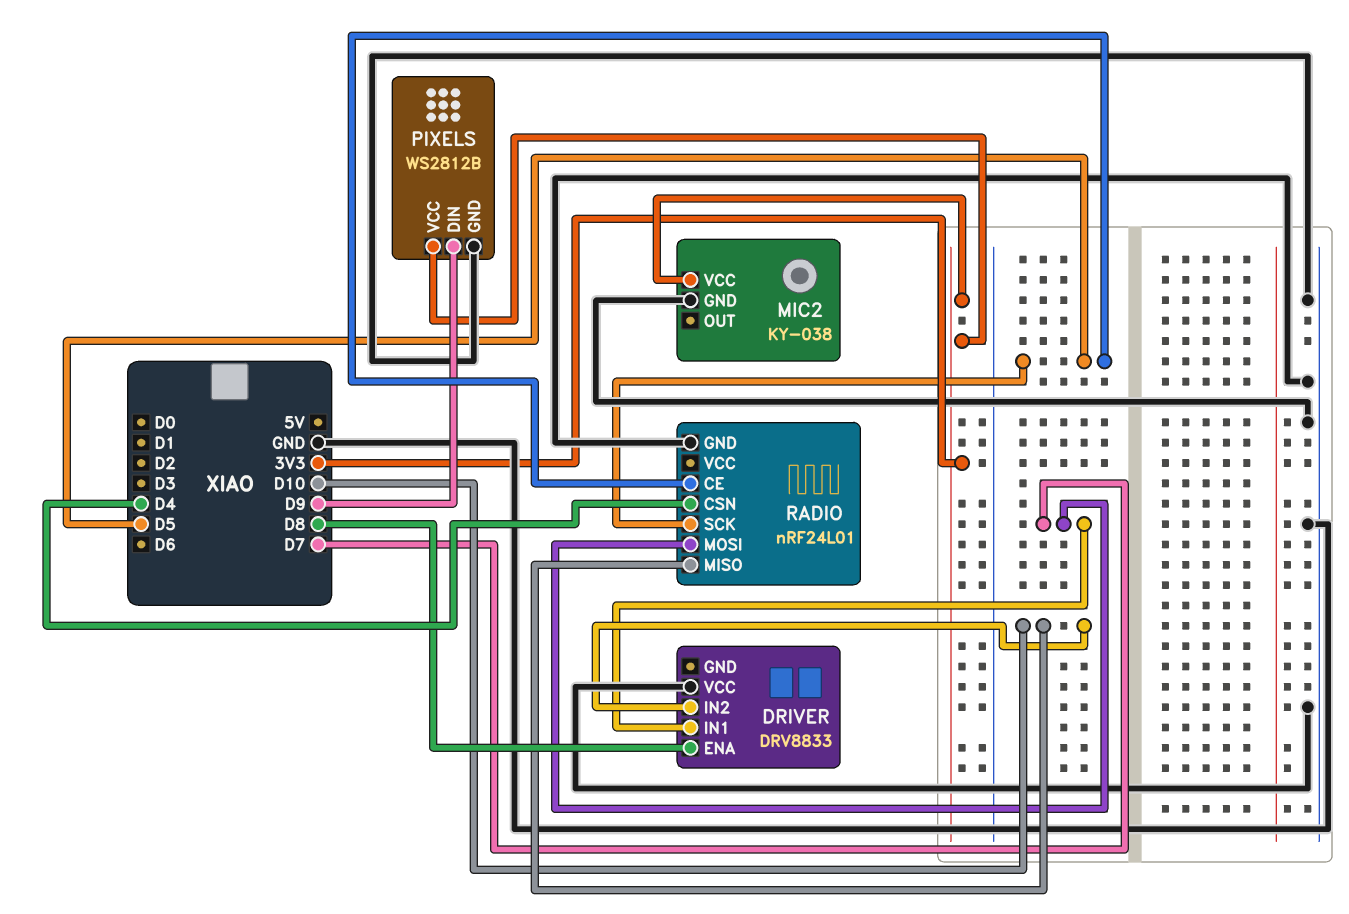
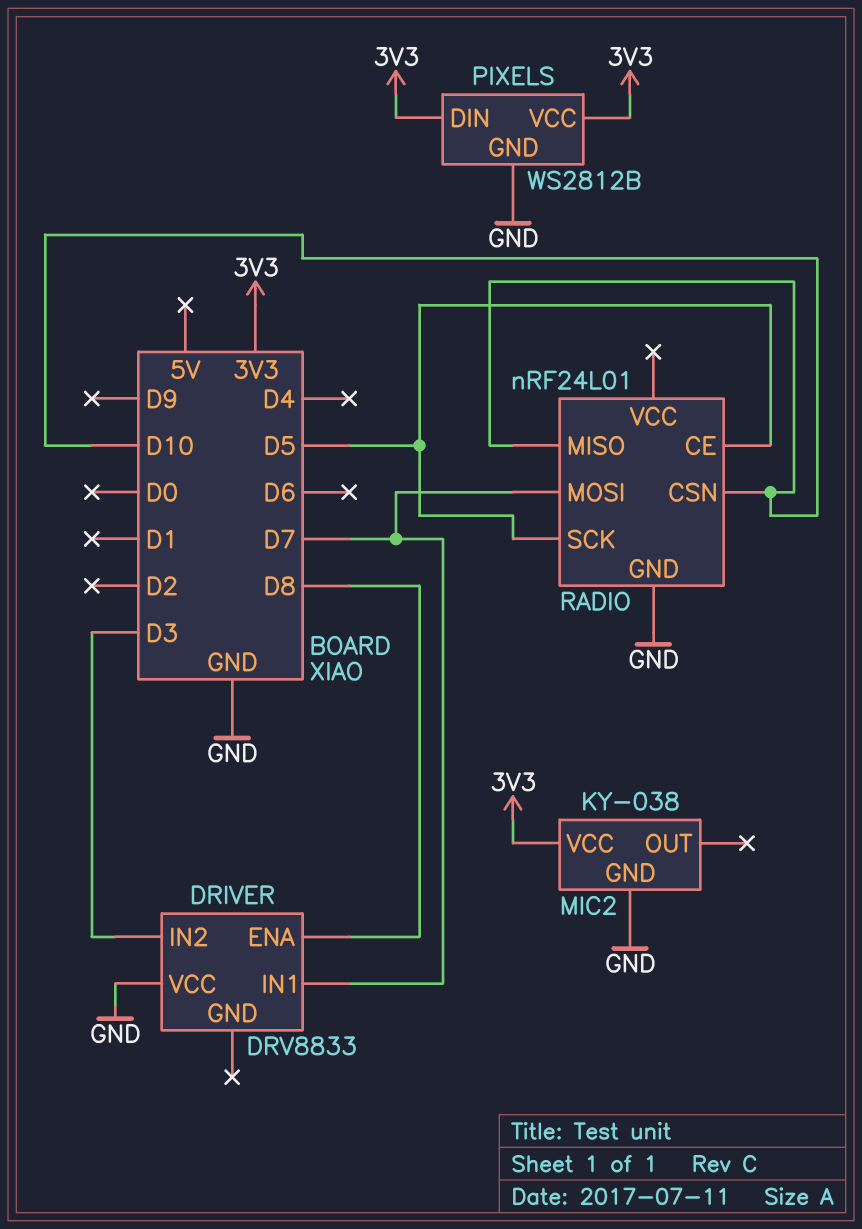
DRIVER pin IN2: D10 -> D3
PIXELS pin DIN: D9 -> 3V3
RADIO pin CSN: D4 -> D10

